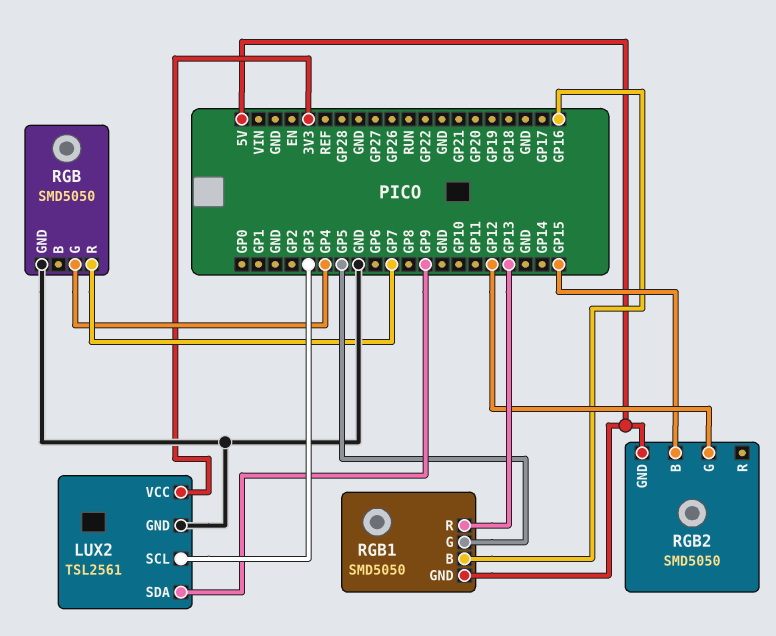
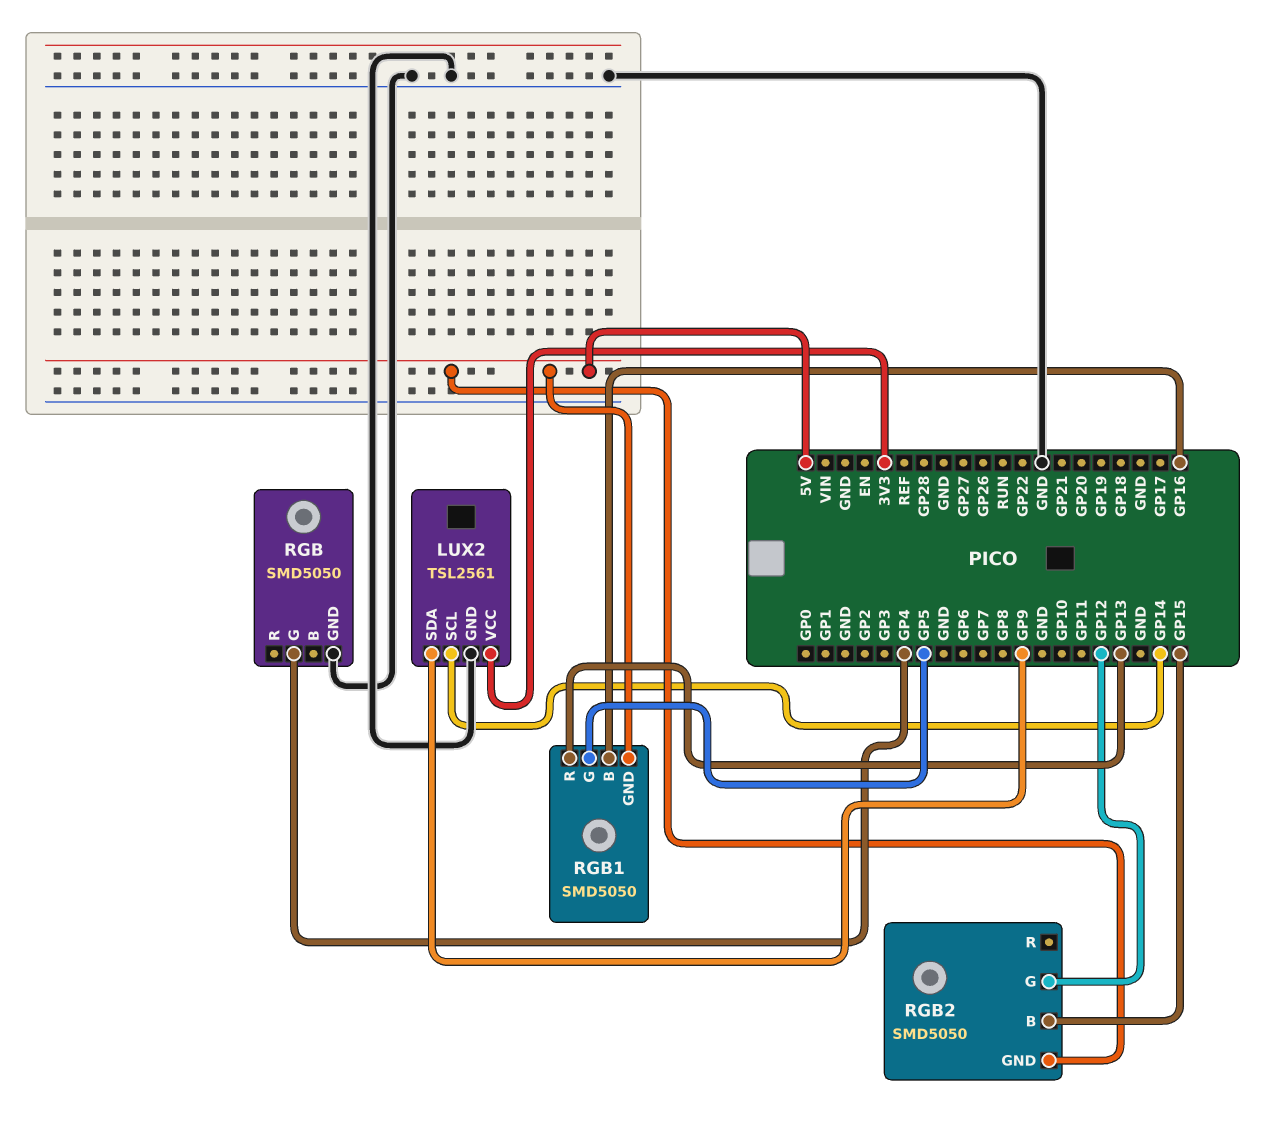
LUX2 pin SCL: GP3 -> GP14
RGB pin R: GP7 -> none

